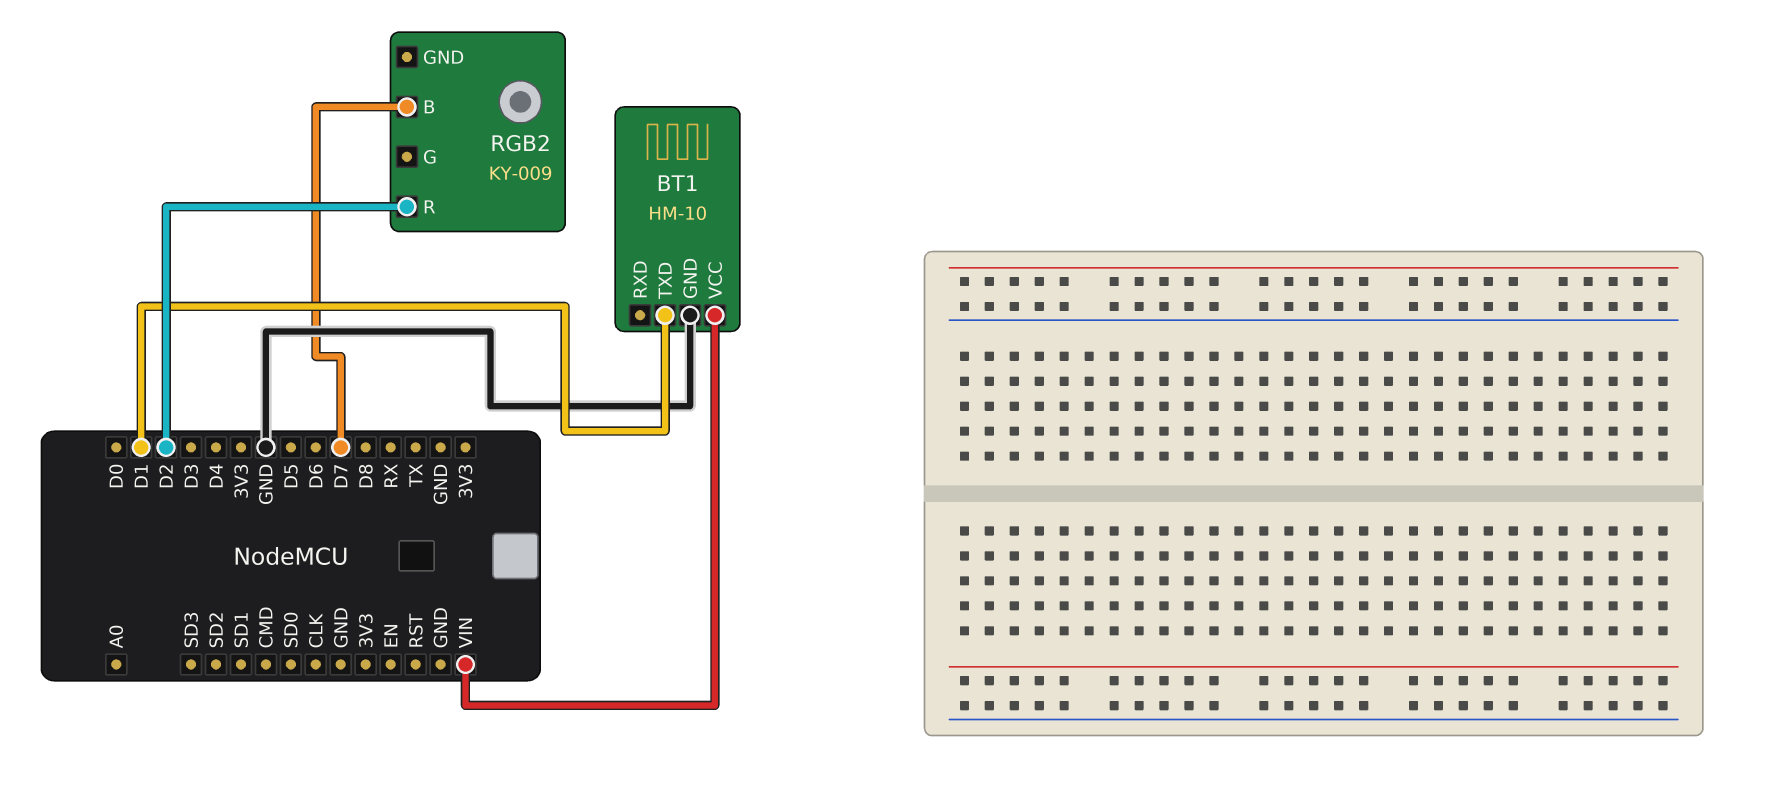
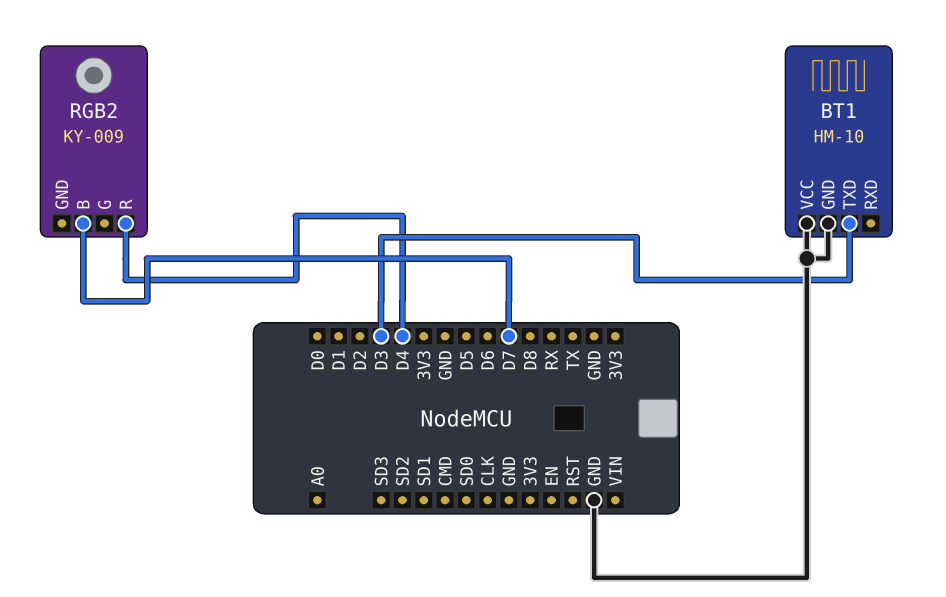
BT1 pin TXD: D1 -> D3
BT1 pin VCC: VIN -> GND
RGB2 pin R: D2 -> D4

